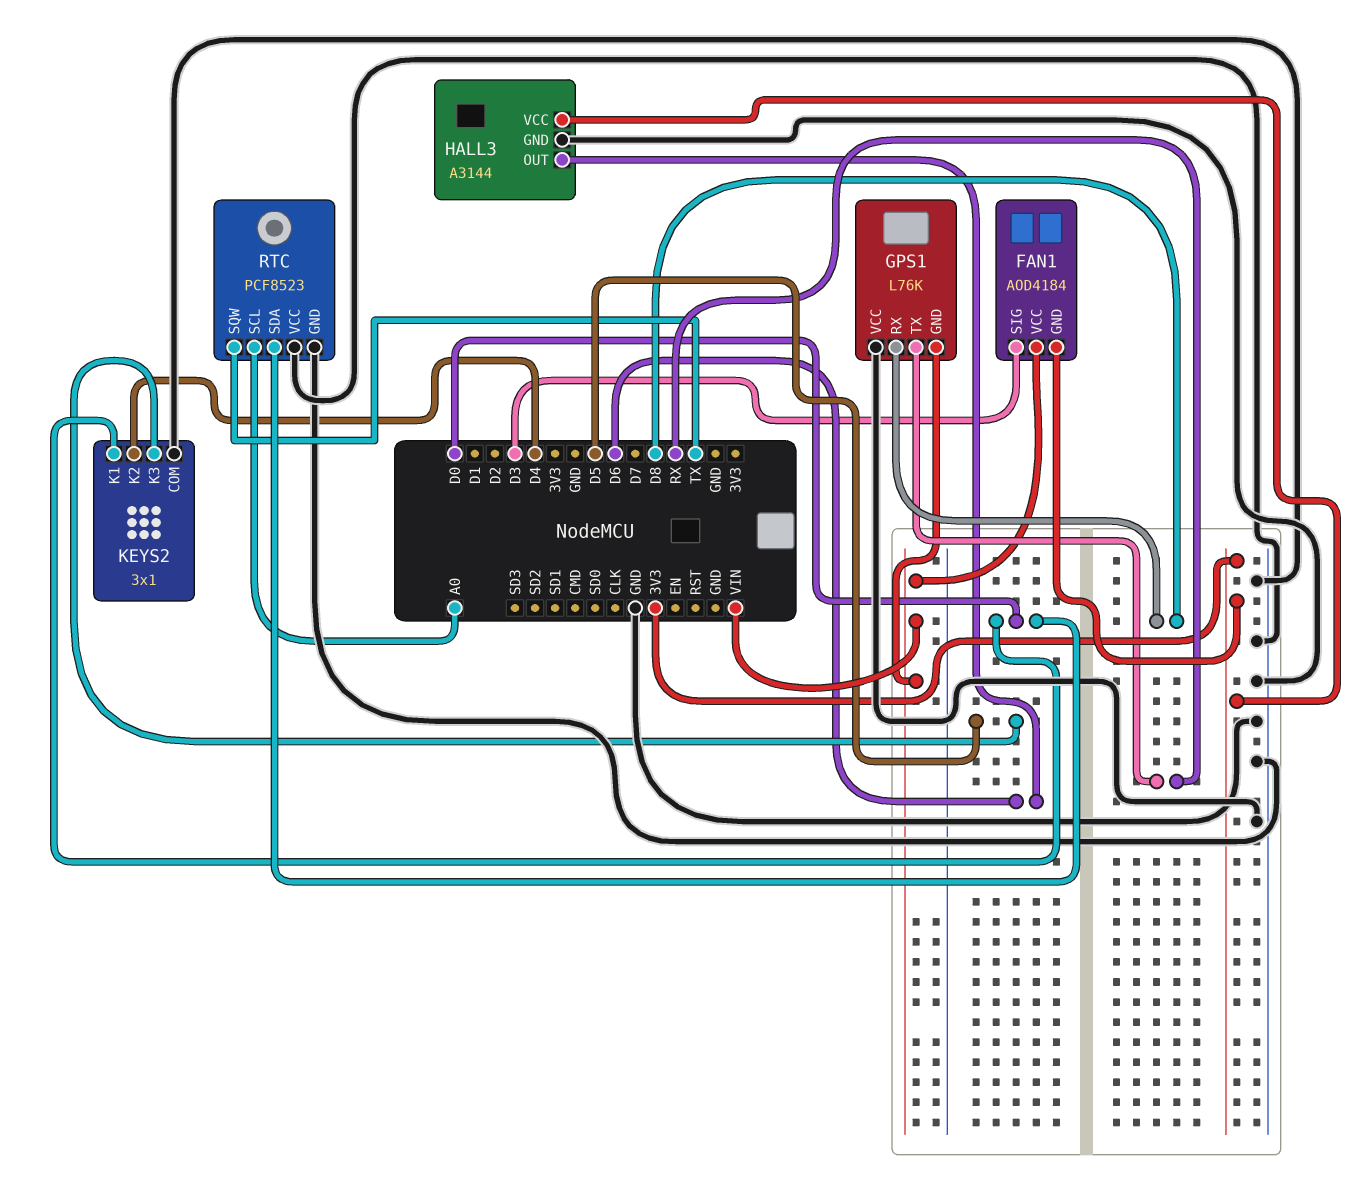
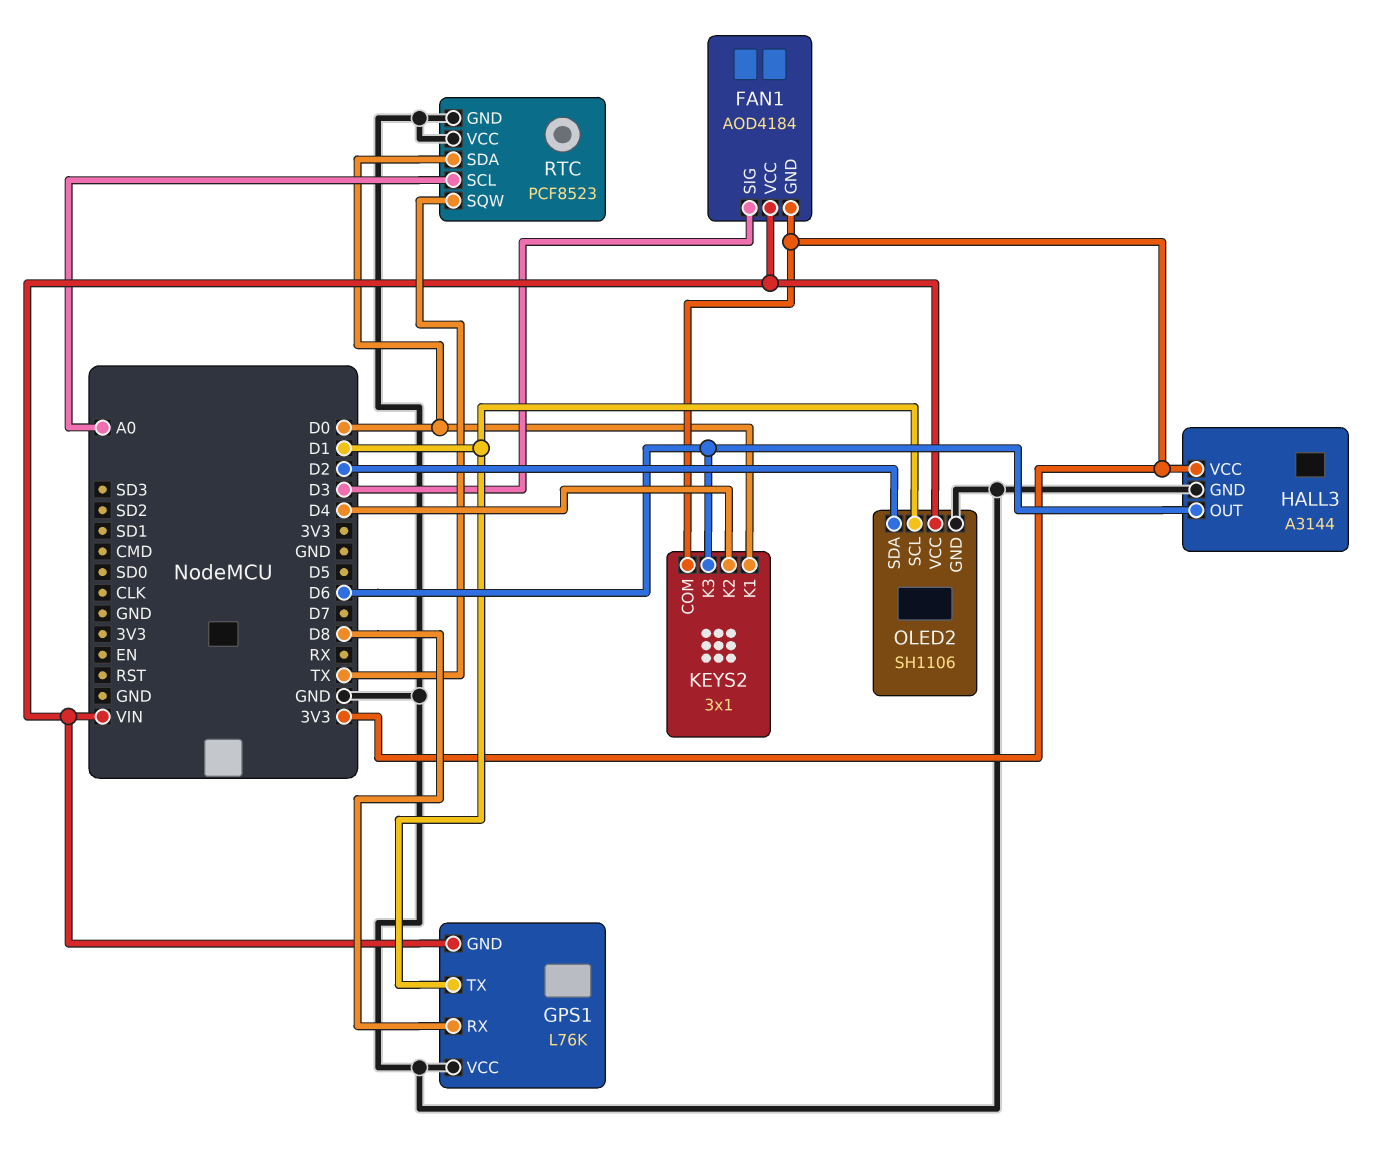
GPS1 pin TX: RX -> D1
KEYS2 pin COM: GND -> 3V3
KEYS2 pin K3: D5 -> D6
OLED2: none -> SH1106
OLED2 pin GND: none -> GND
OLED2 pin SCL: none -> D1
OLED2 pin SDA: none -> D2
OLED2 pin VCC: none -> VIN

